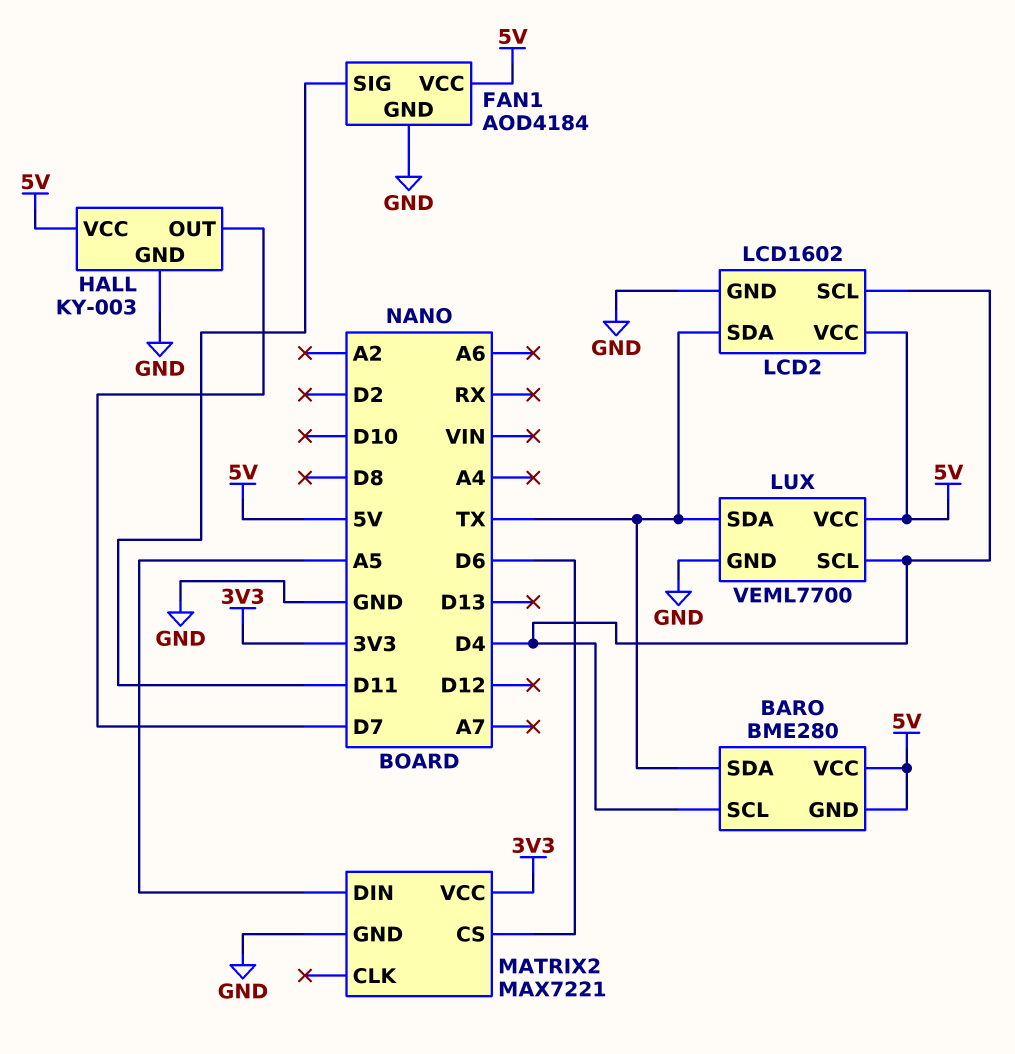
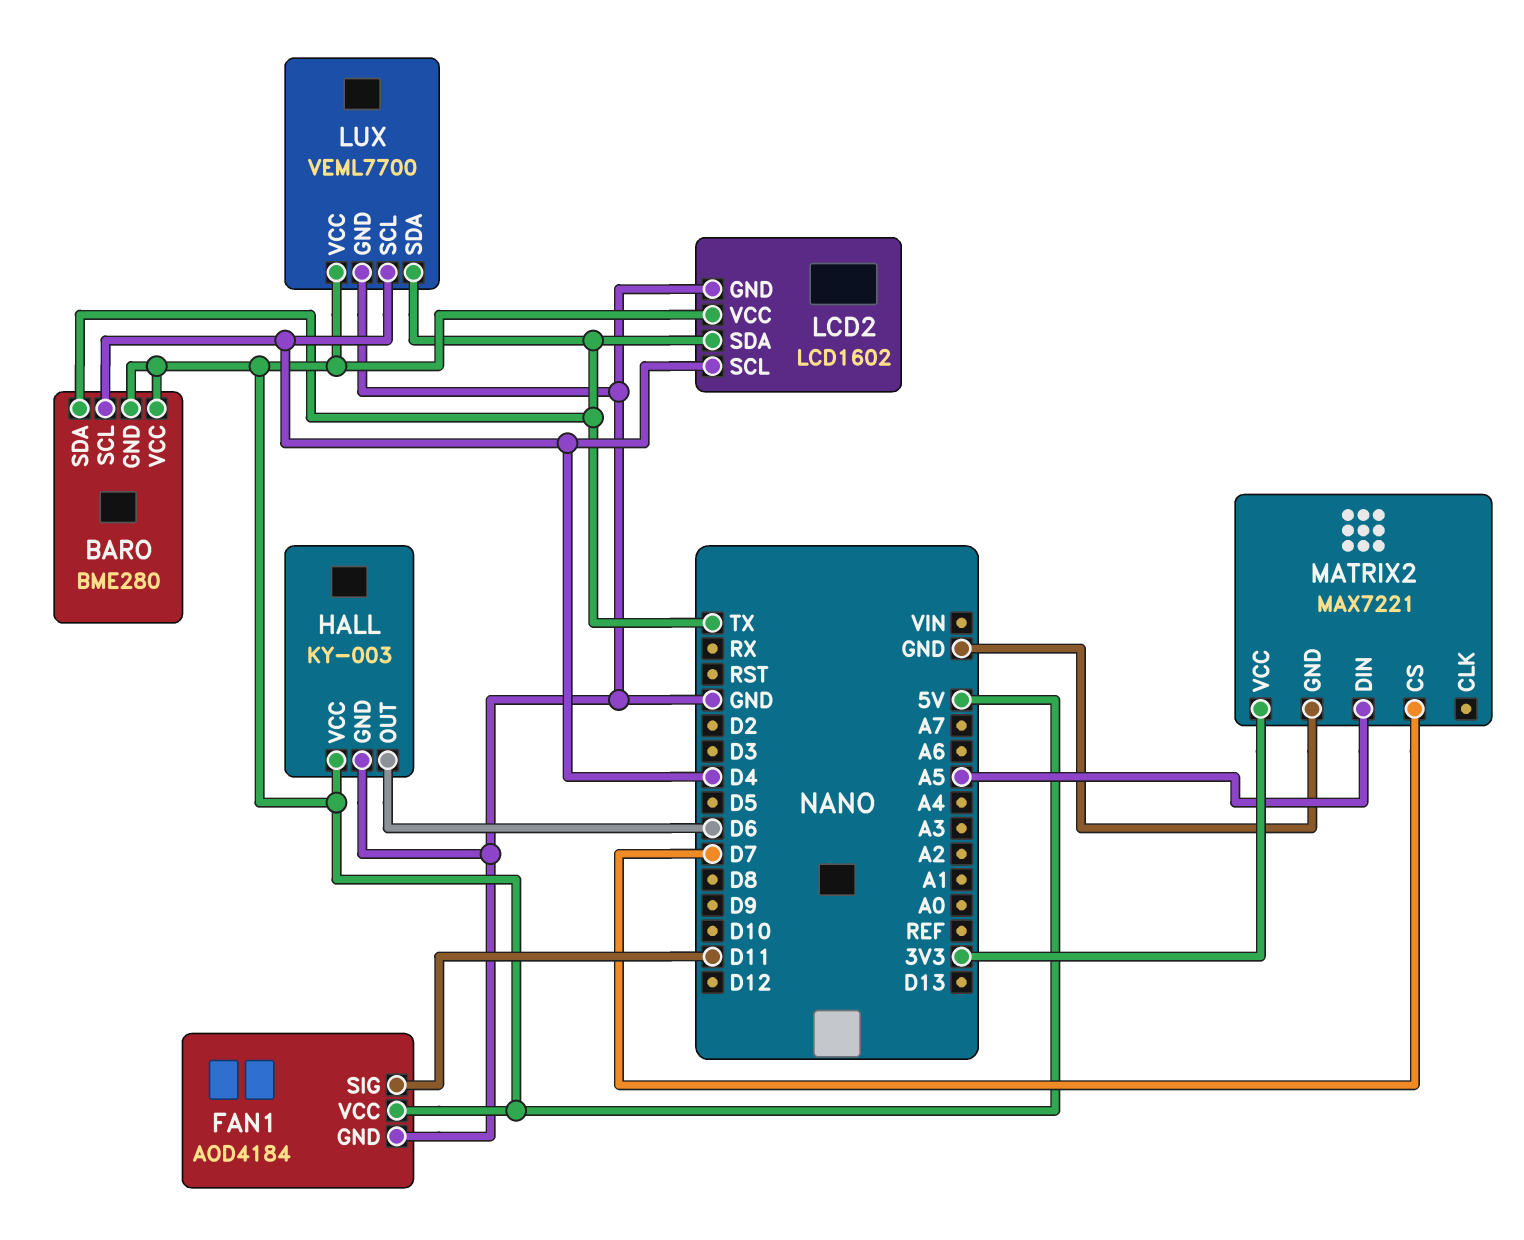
HALL pin OUT: D7 -> D6
MATRIX2 pin CS: D6 -> D7

